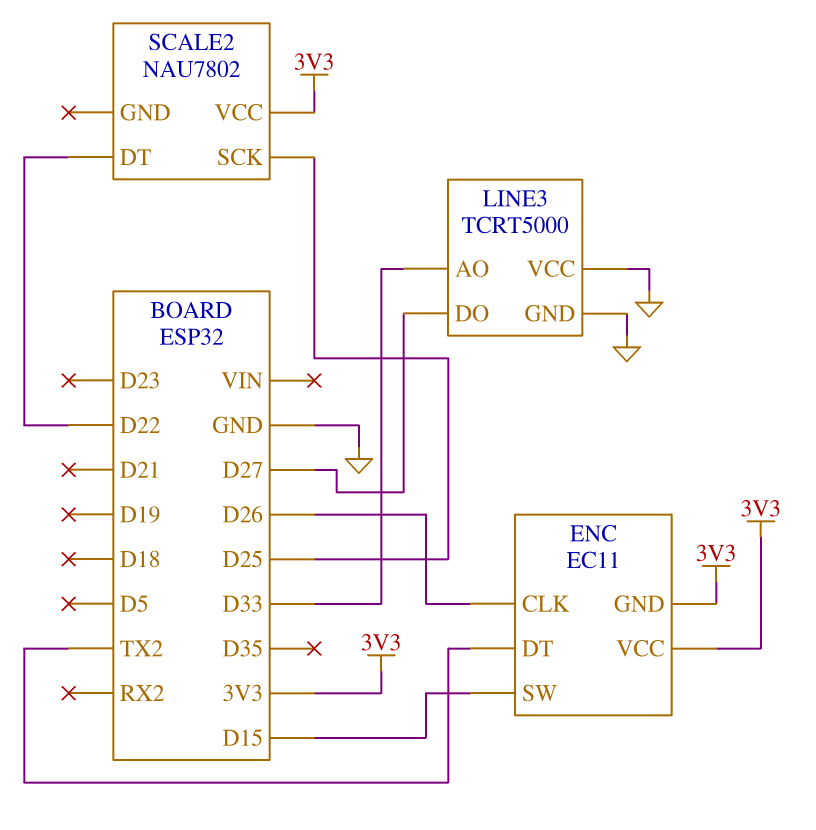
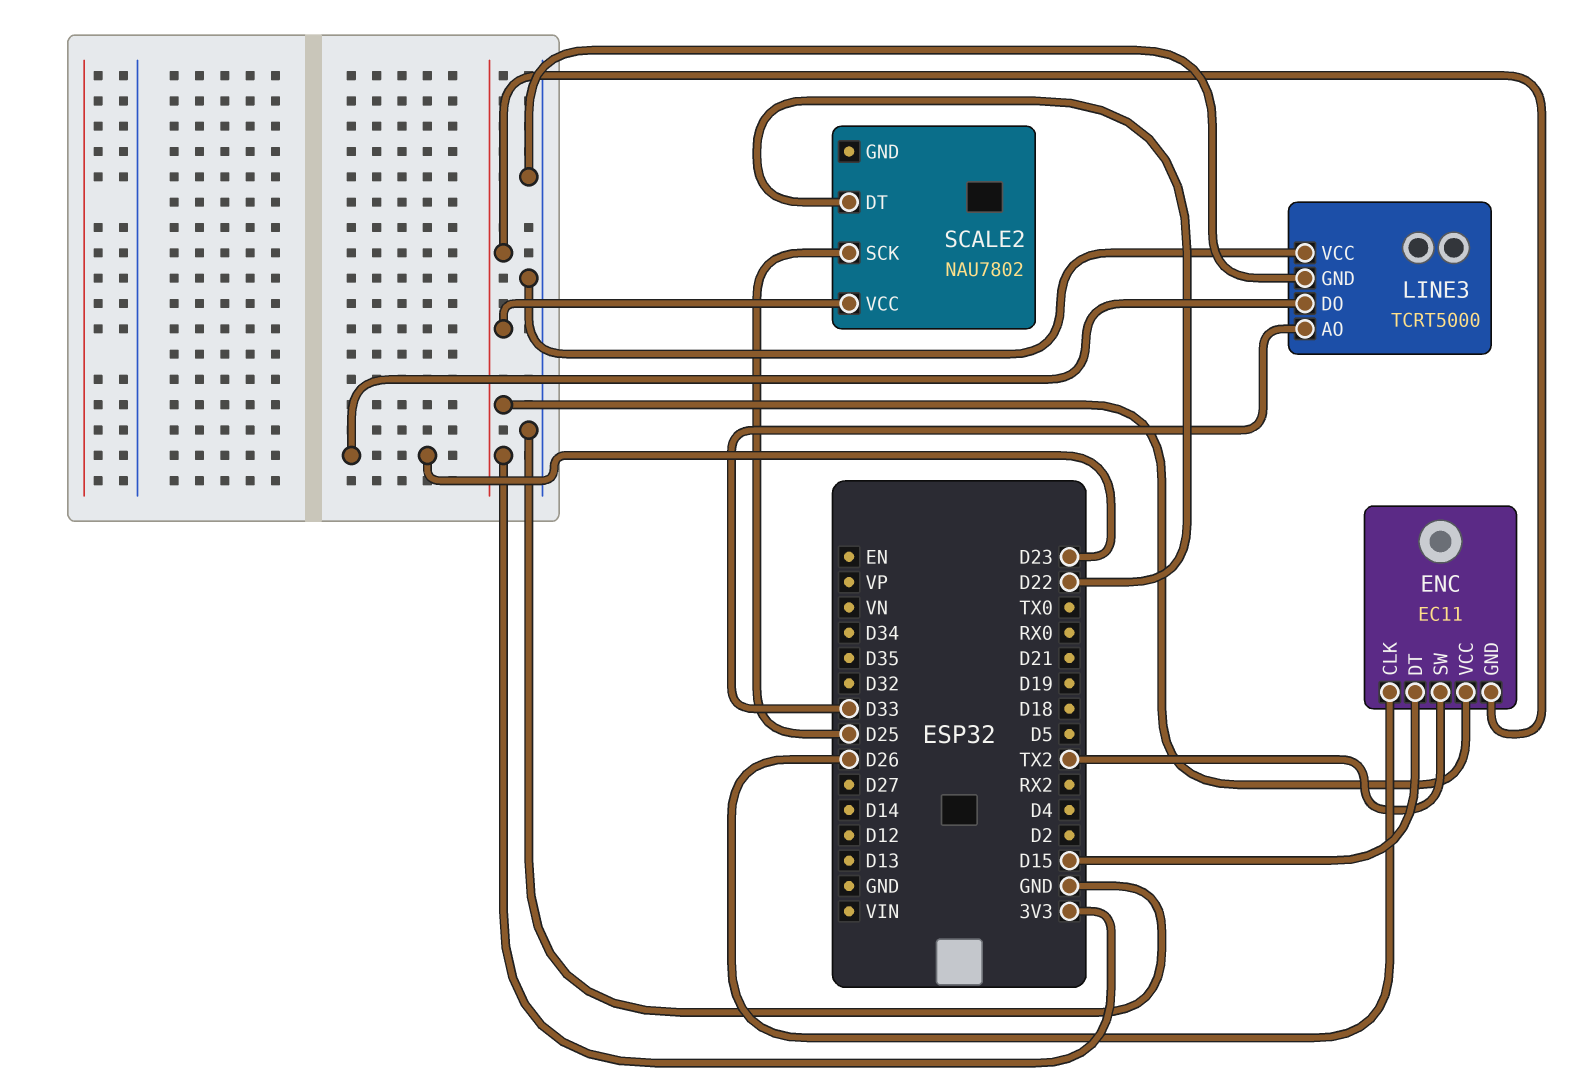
ENC pin DT: TX2 -> D15
ENC pin SW: D15 -> TX2
LINE3 pin DO: D27 -> D23

